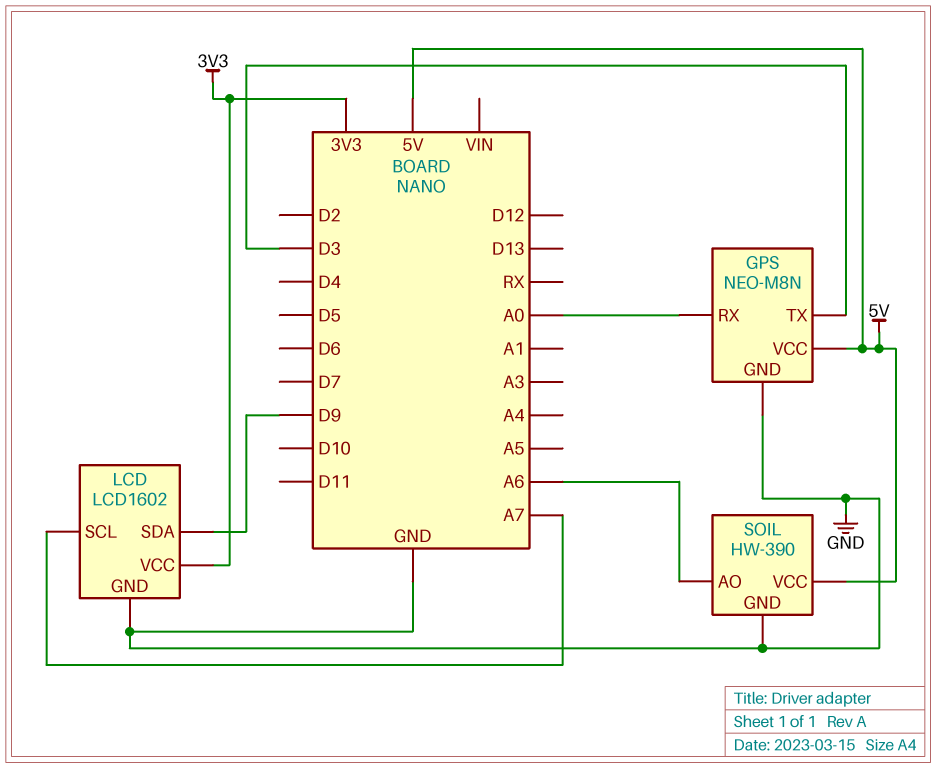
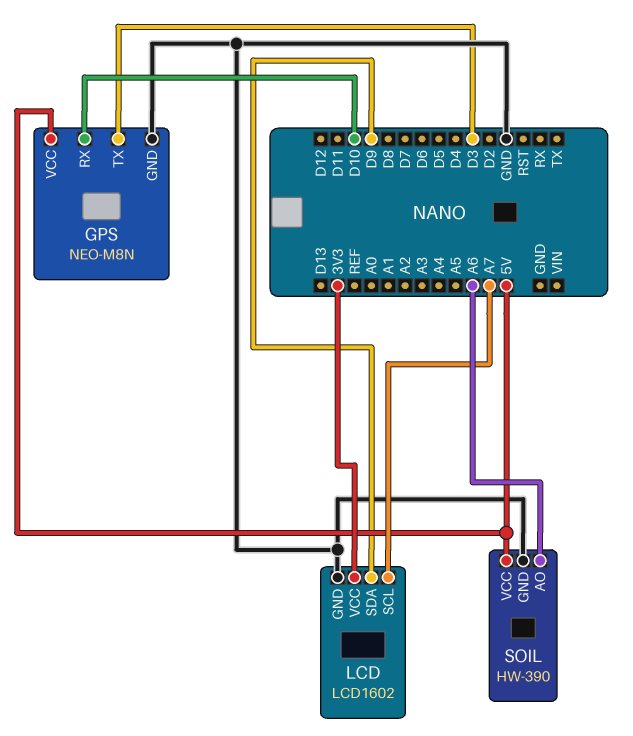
GPS pin RX: A0 -> D10

